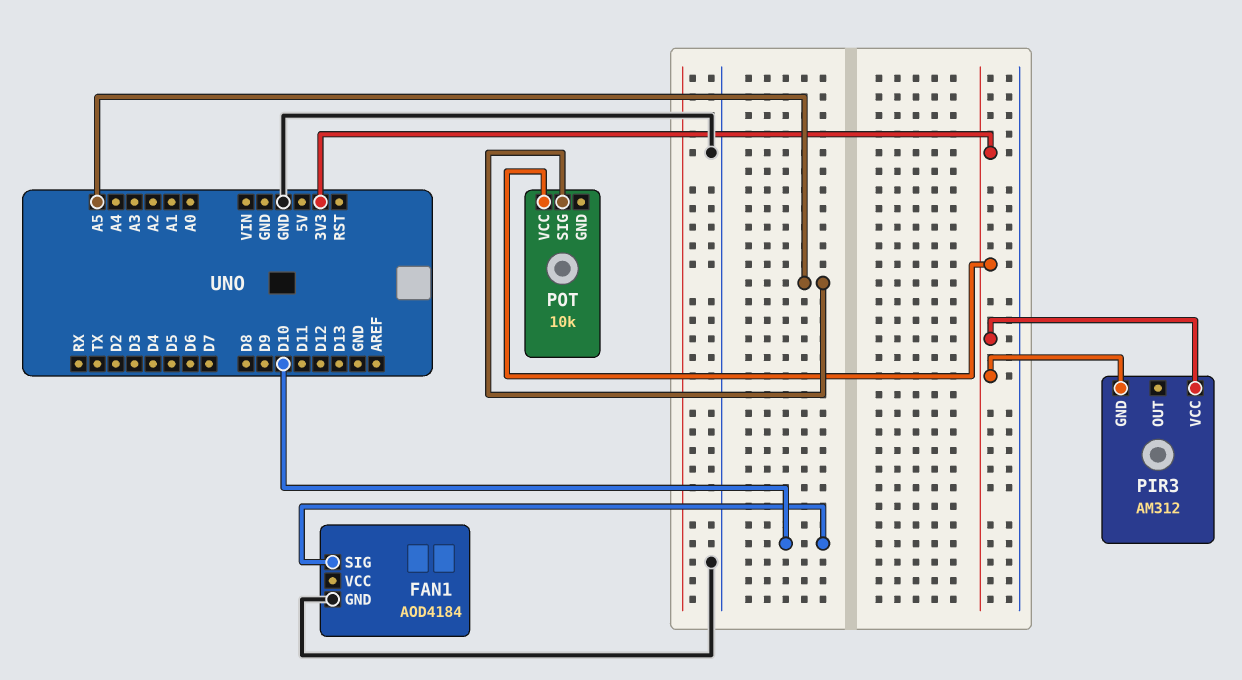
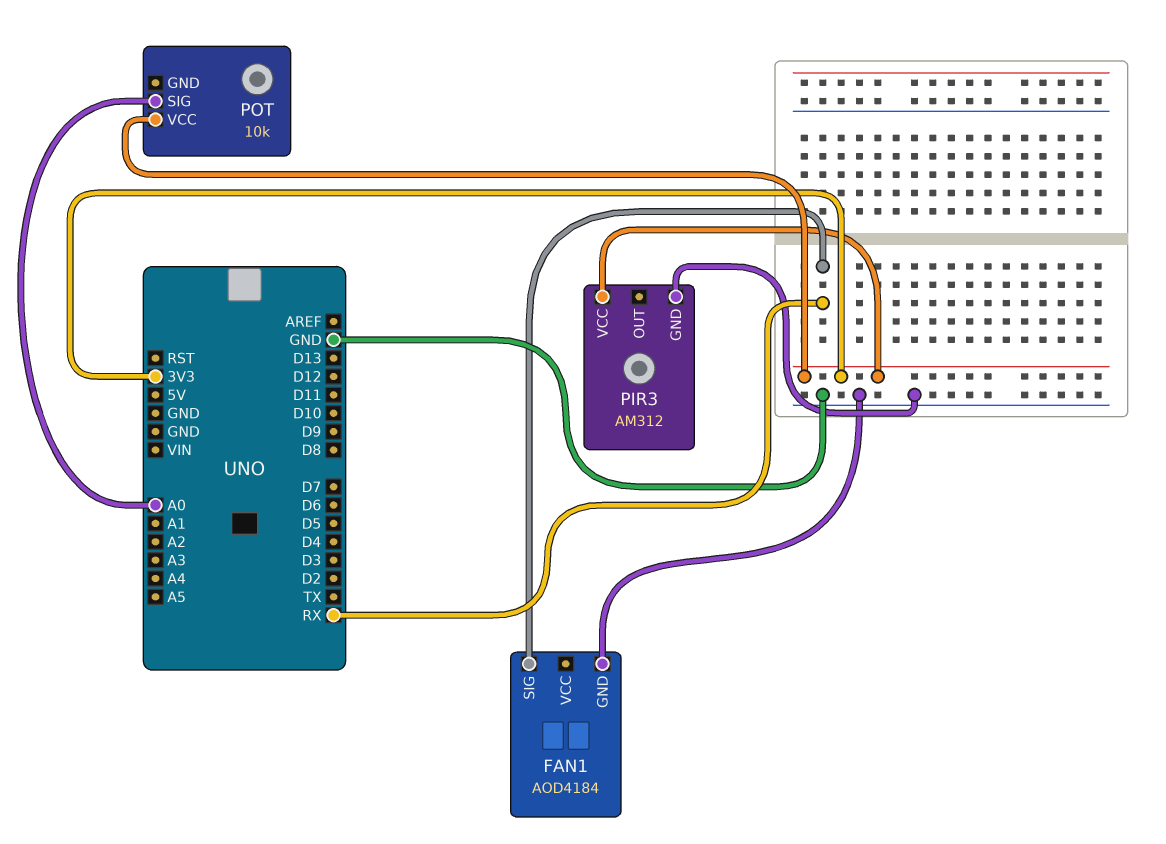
FAN1 pin SIG: D10 -> RX
PIR3 pin GND: 3V3 -> GND
POT pin SIG: A5 -> A0

